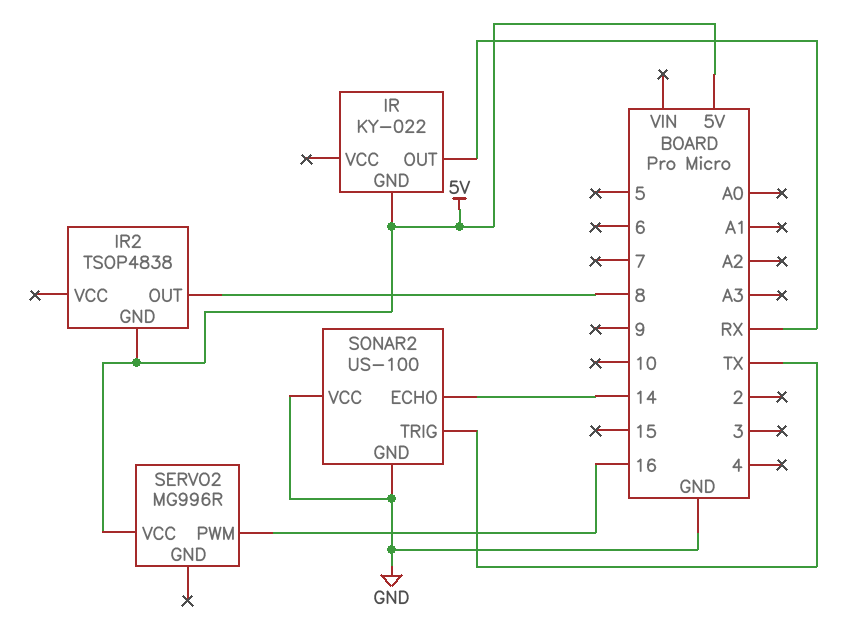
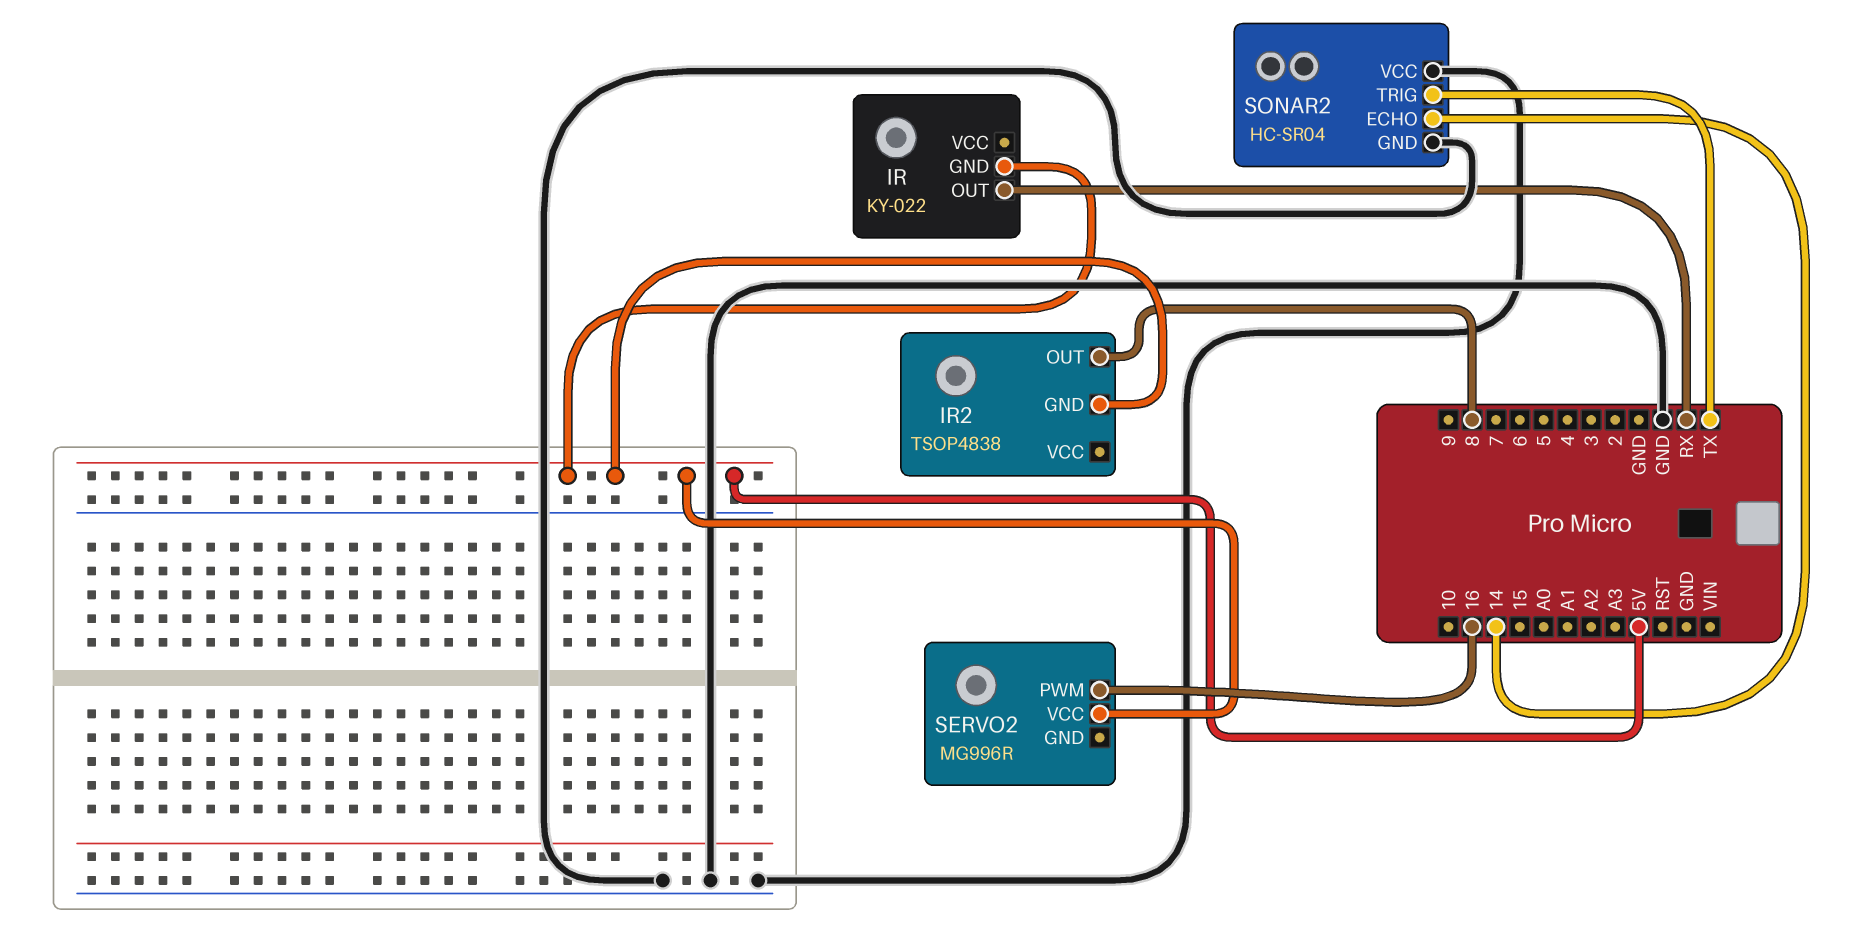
SONAR2: US-100 -> HC-SR04

